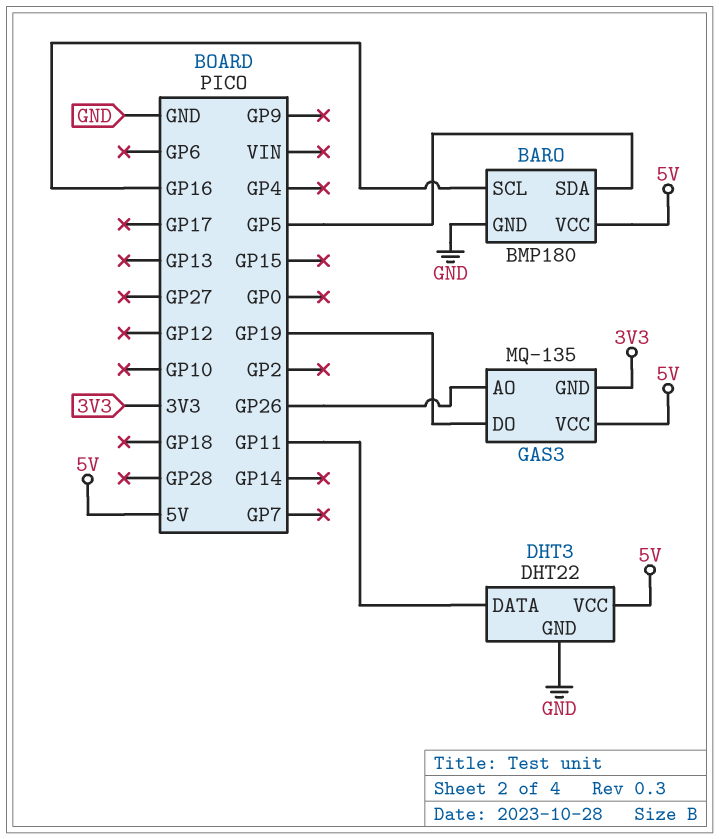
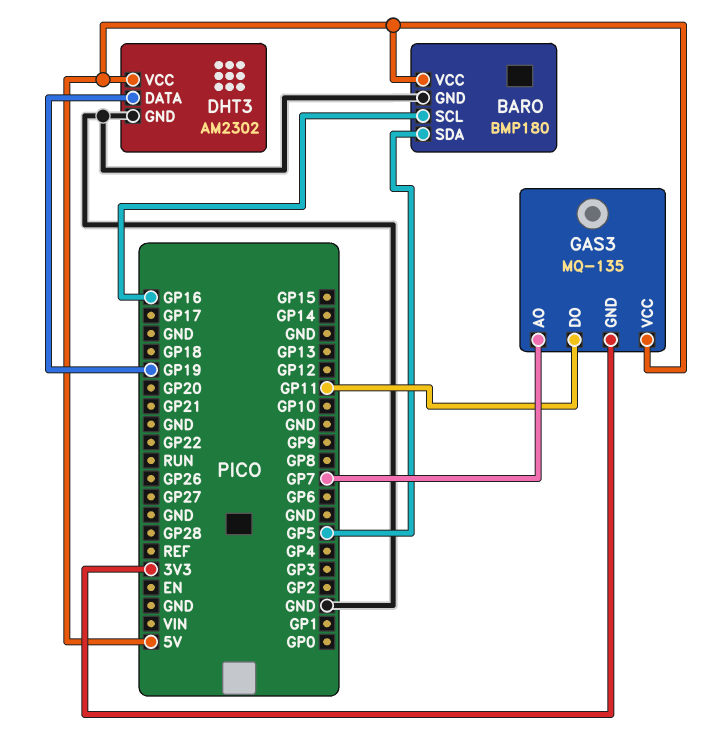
DHT3: DHT22 -> AM2302
DHT3 pin DATA: GP11 -> GP19
GAS3 pin AO: GP26 -> GP7
GAS3 pin DO: GP19 -> GP11

